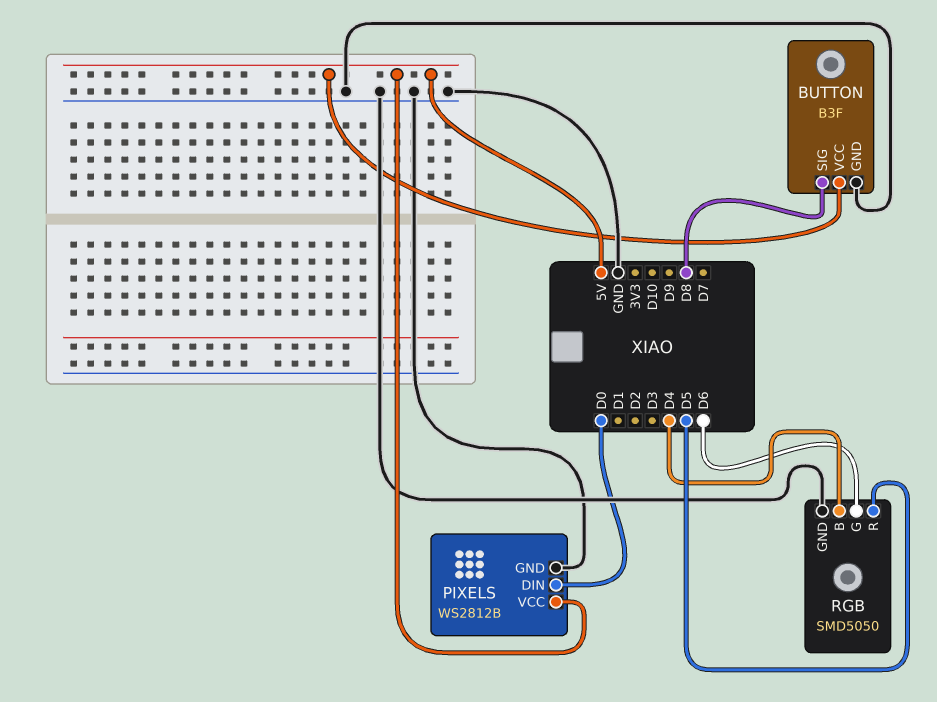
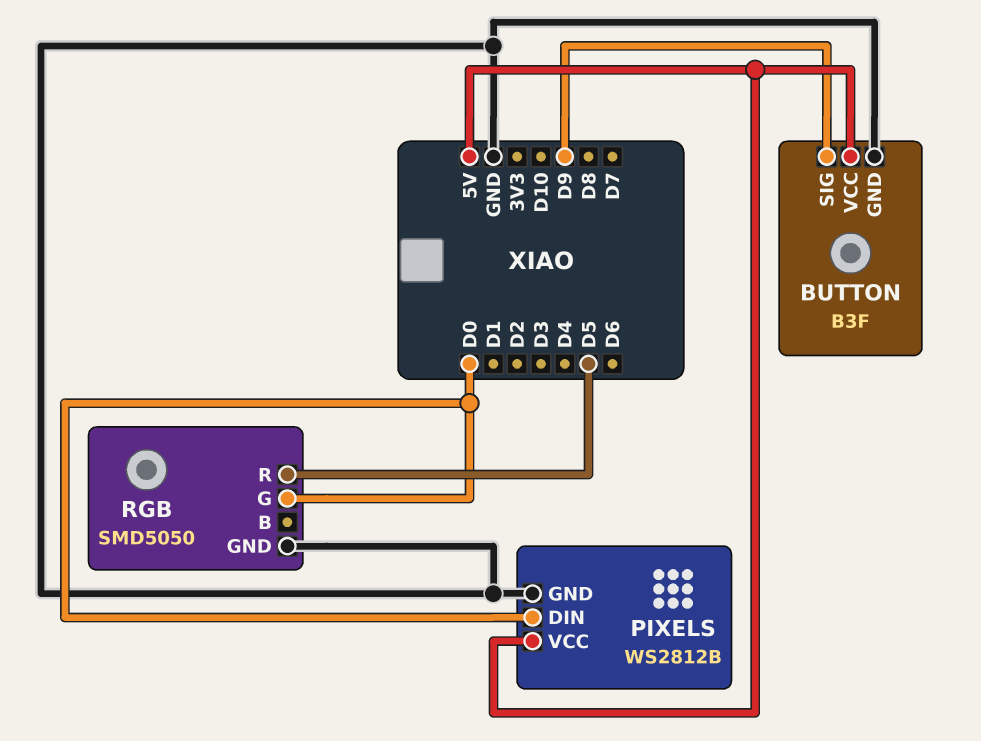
BUTTON pin SIG: D8 -> D9
RGB pin B: D4 -> none
RGB pin G: D6 -> D0

